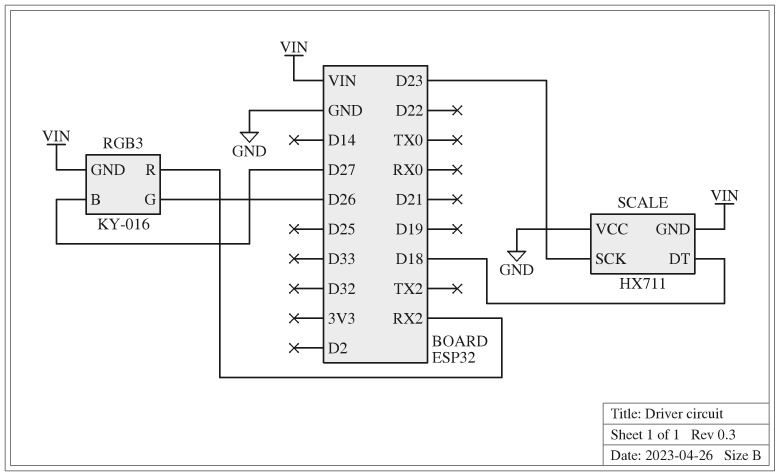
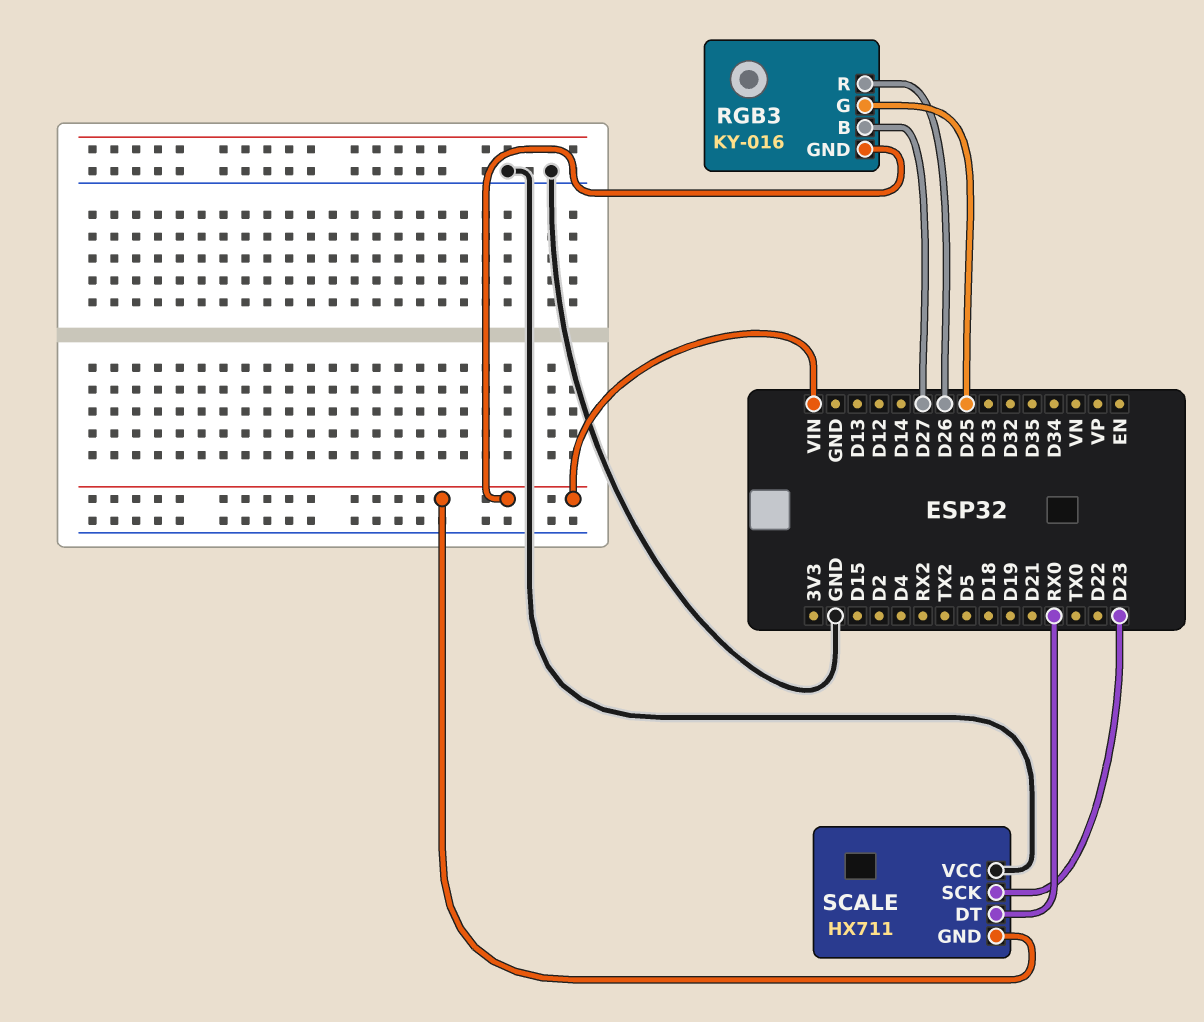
RGB3 pin G: D26 -> D25
RGB3 pin R: RX2 -> D26
SCALE pin DT: D18 -> RX0

